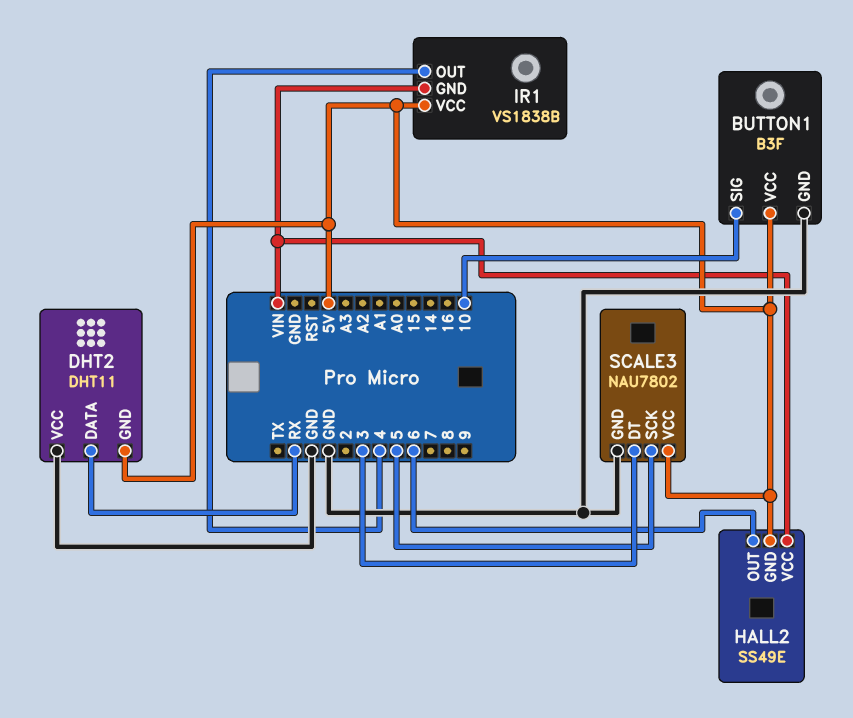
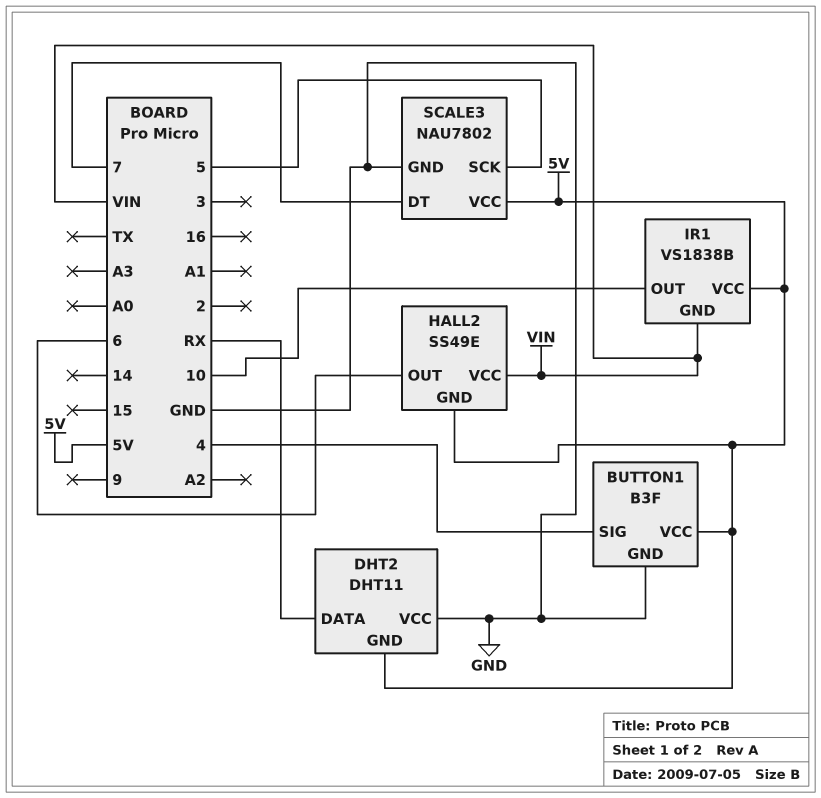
BUTTON1 pin SIG: 10 -> 4
IR1 pin OUT: 4 -> 10
SCALE3 pin DT: 3 -> 7

